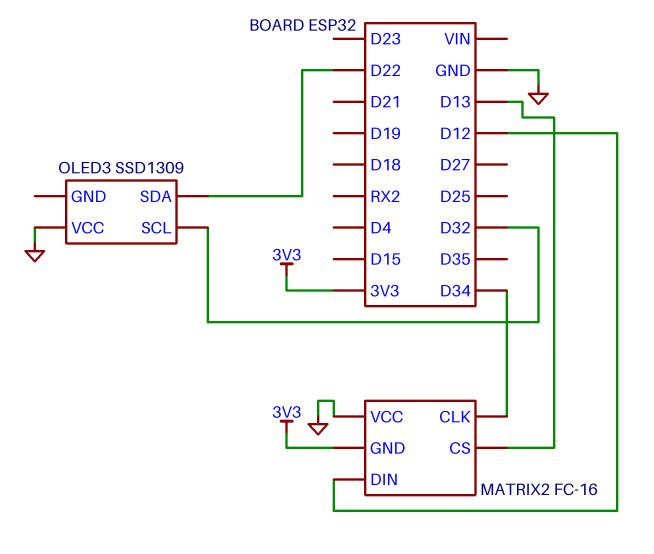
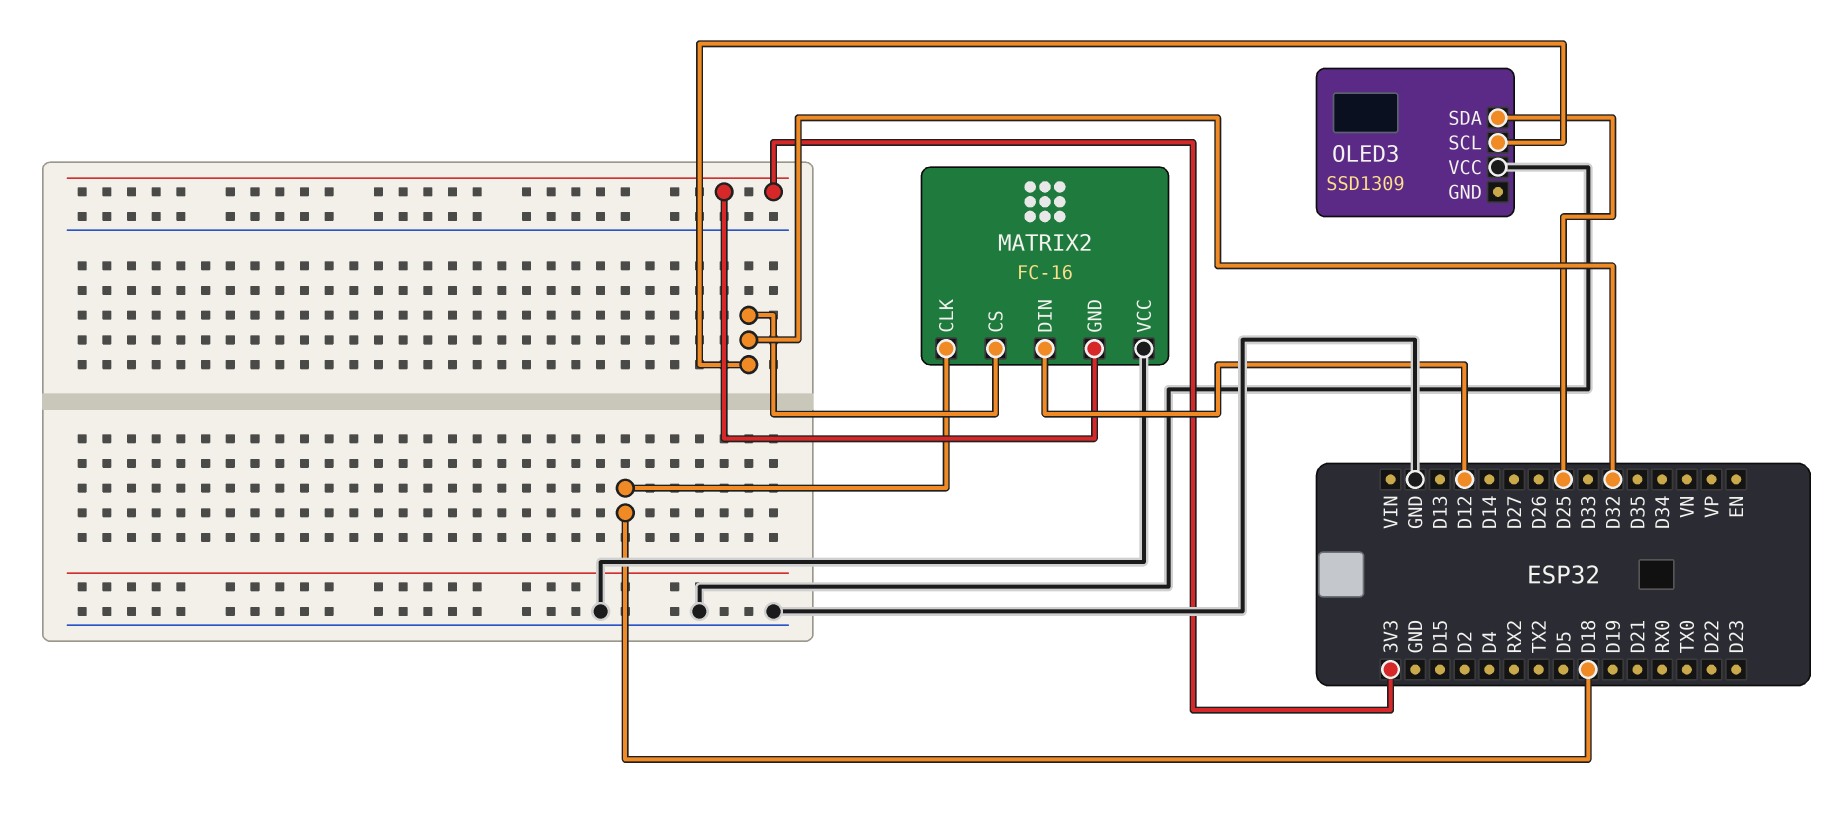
MATRIX2 pin CLK: D34 -> D18
MATRIX2 pin CS: D13 -> D32
OLED3 pin SDA: D22 -> D25

